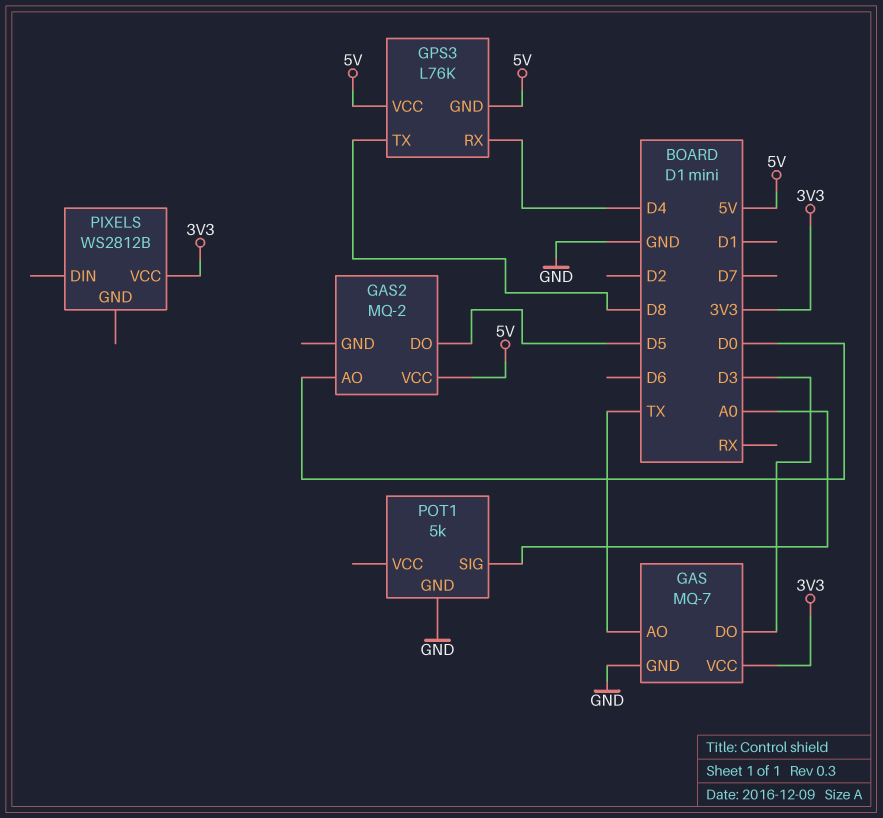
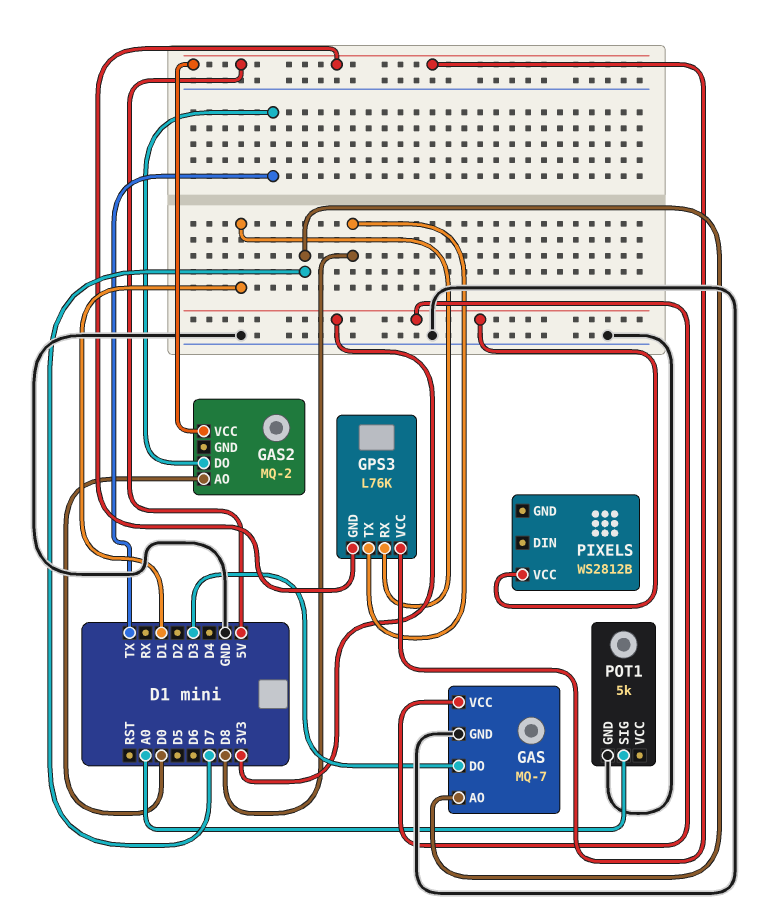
GAS pin AO: TX -> D7
GAS2 pin DO: D5 -> TX
GPS3 pin RX: D4 -> D1

